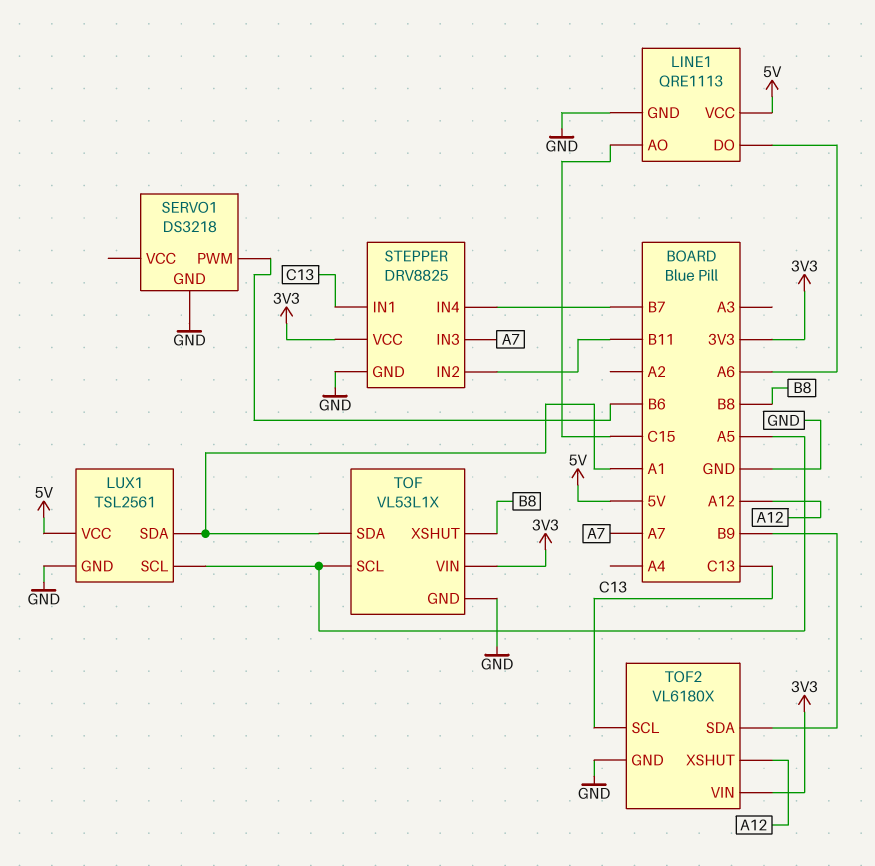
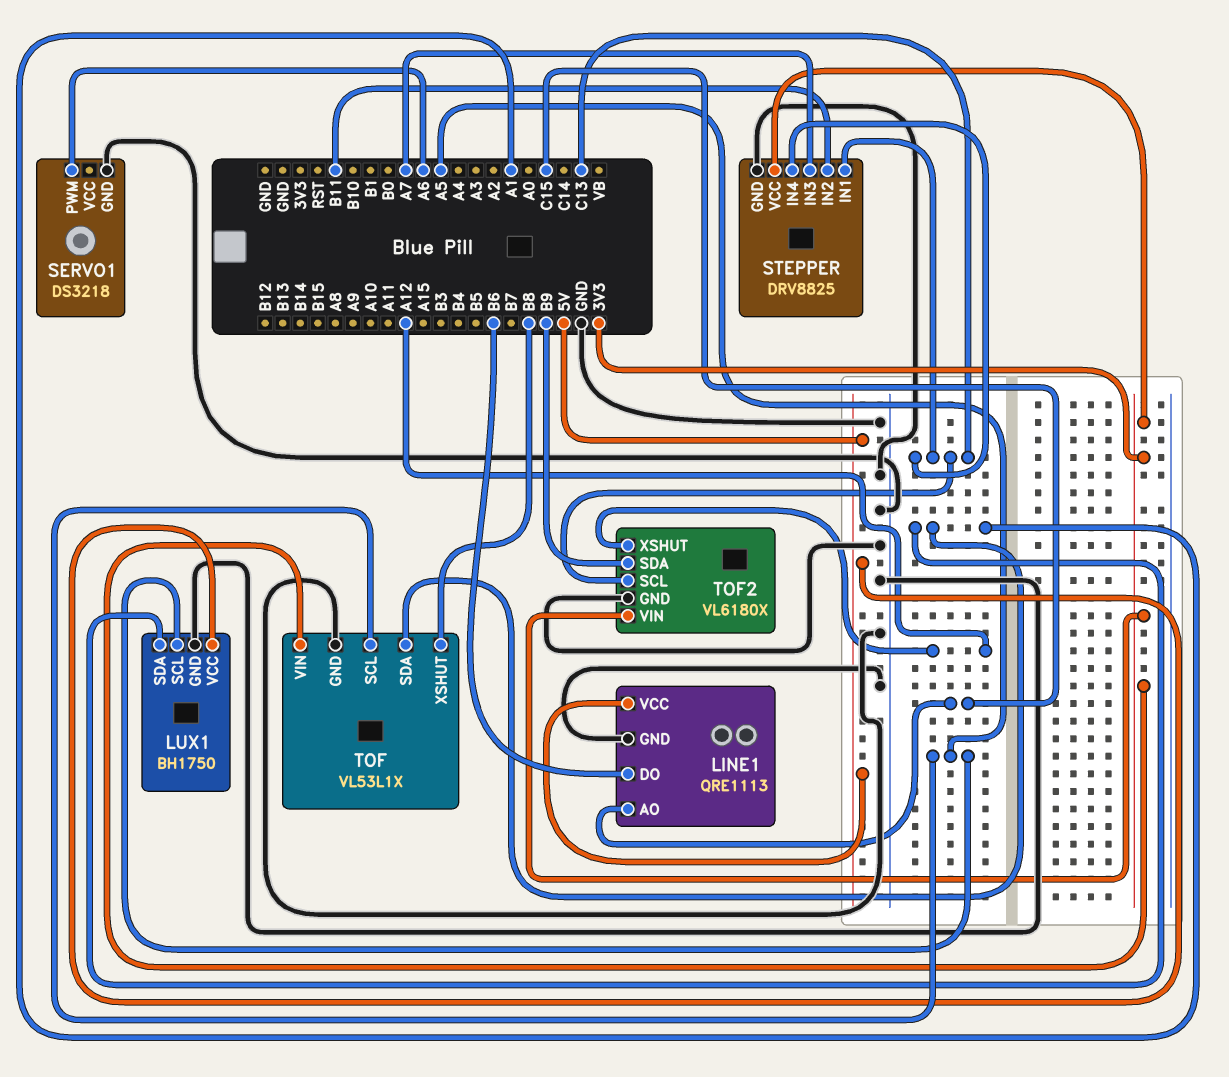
LINE1 pin DO: A6 -> B6
LUX1: TSL2561 -> BH1750
SERVO1 pin PWM: B6 -> A6
STEPPER pin IN4: B7 -> C13

